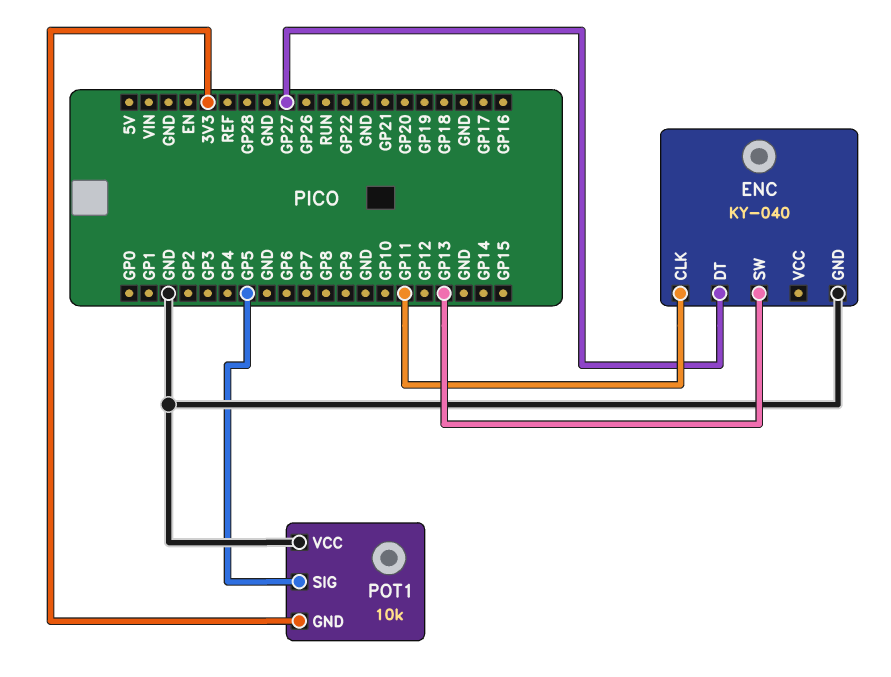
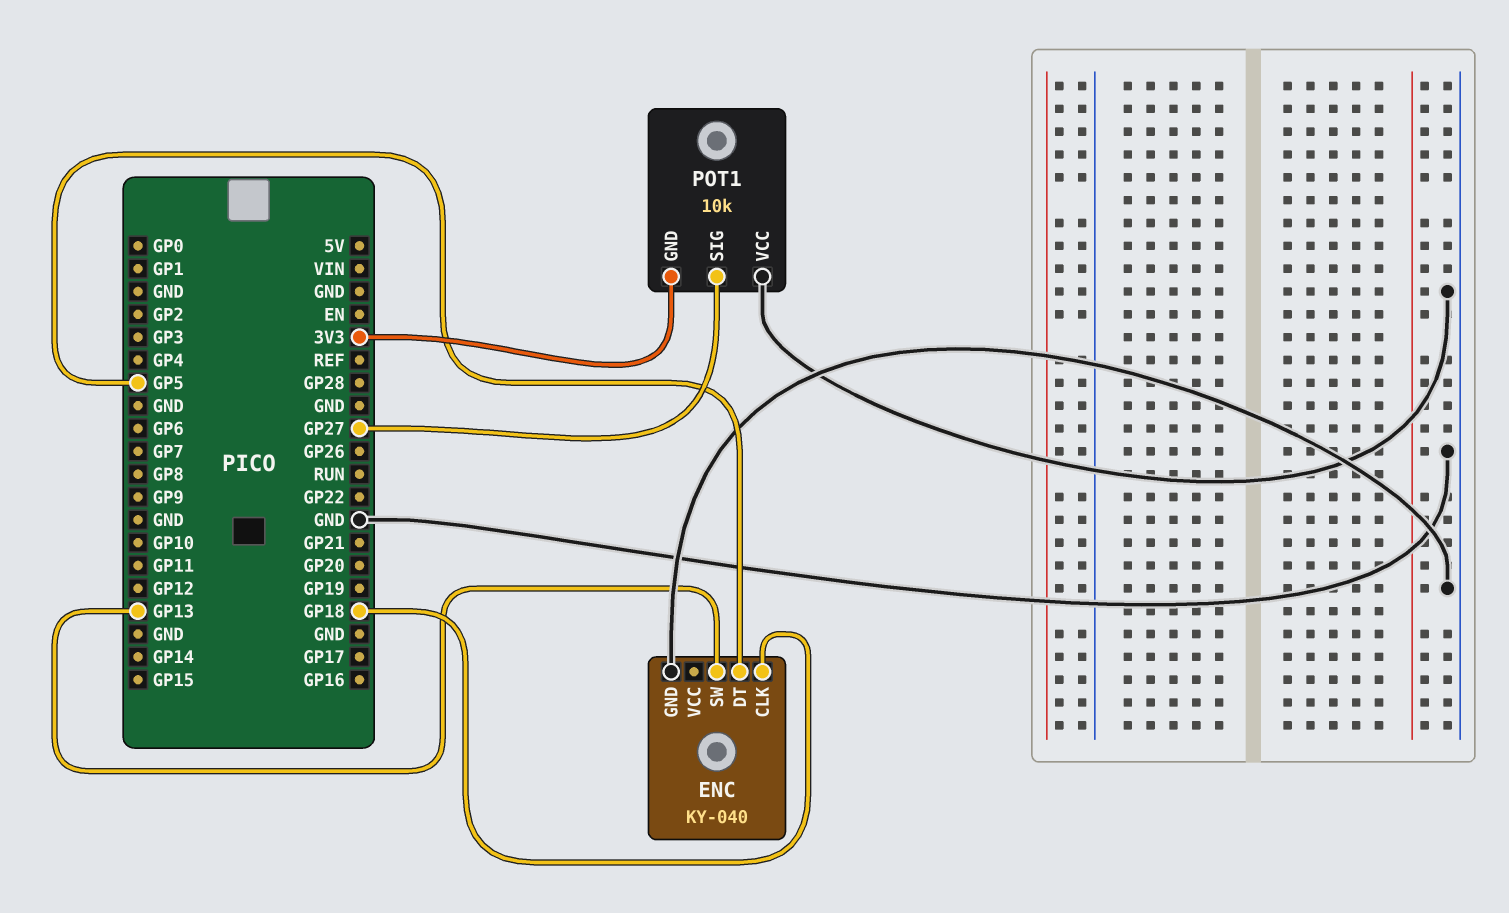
ENC pin CLK: GP11 -> GP18
ENC pin DT: GP27 -> GP5
POT1 pin SIG: GP5 -> GP27

